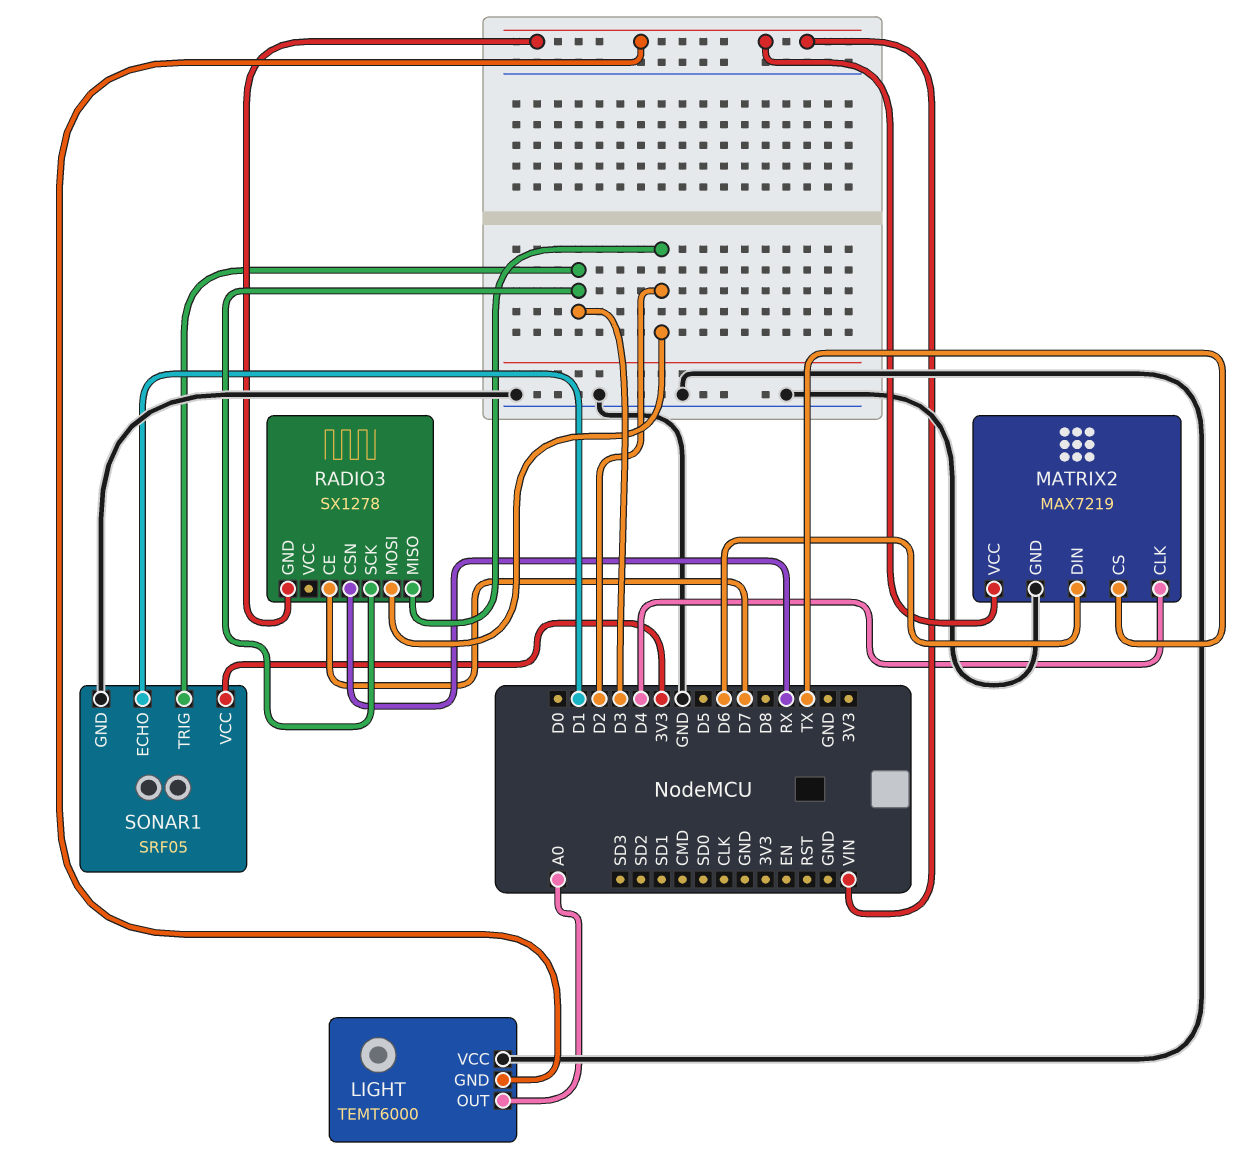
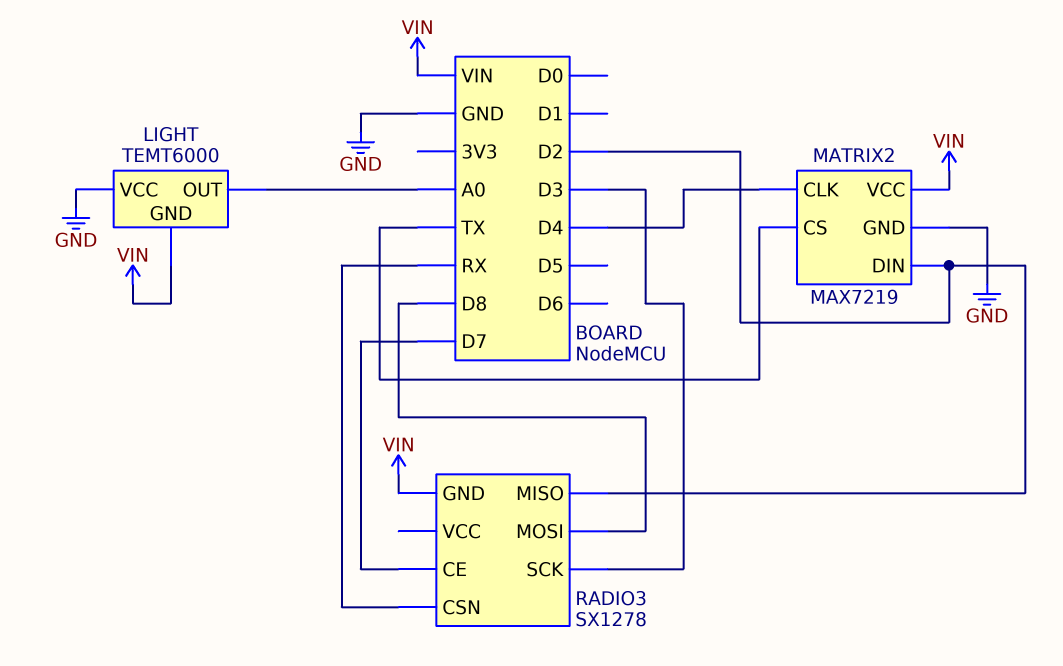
MATRIX2 pin DIN: D6 -> D2
RADIO3 pin MOSI: D2 -> D8
SONAR1: SRF05 -> none
SONAR1 pin ECHO: D1 -> none
SONAR1 pin GND: GND -> none
SONAR1 pin TRIG: D3 -> none
SONAR1 pin VCC: 3V3 -> none

